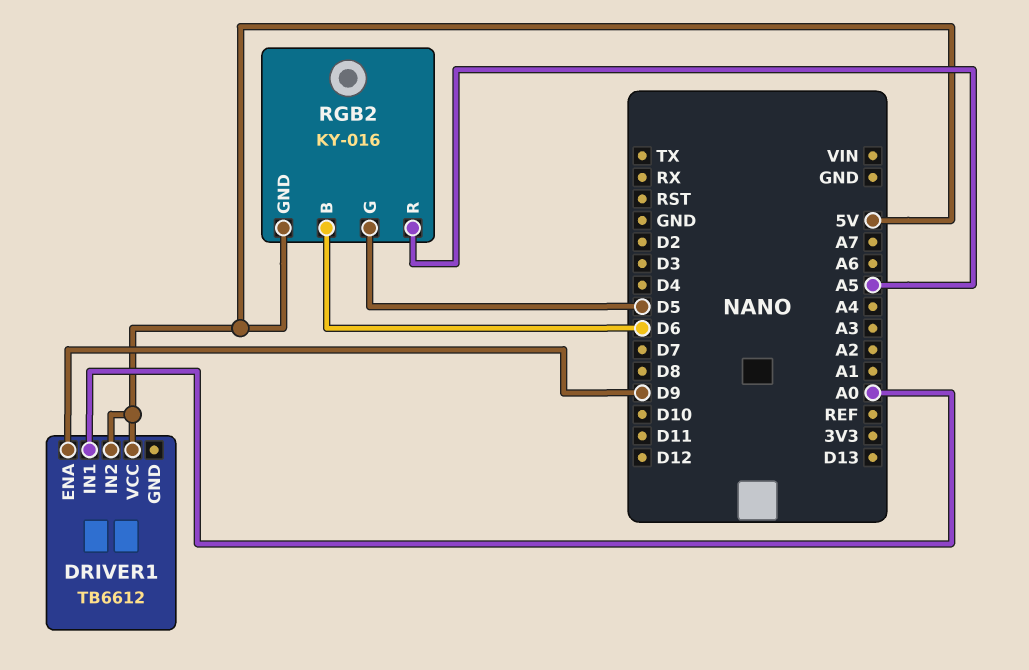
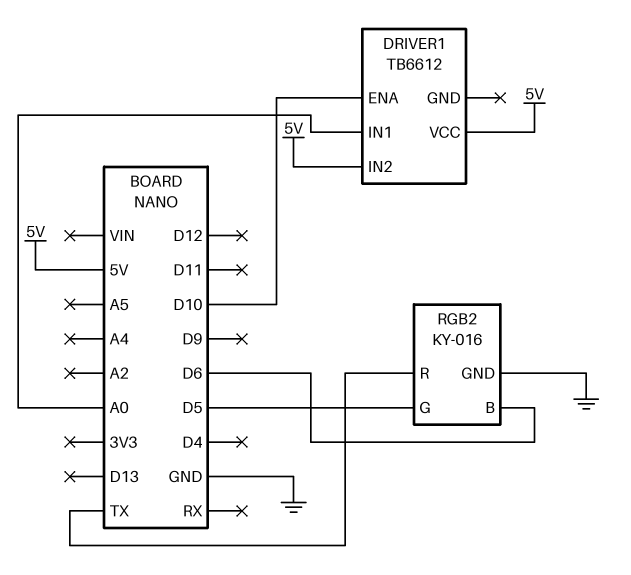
DRIVER1 pin ENA: D9 -> D10
RGB2 pin GND: 5V -> GND
RGB2 pin R: A5 -> TX

